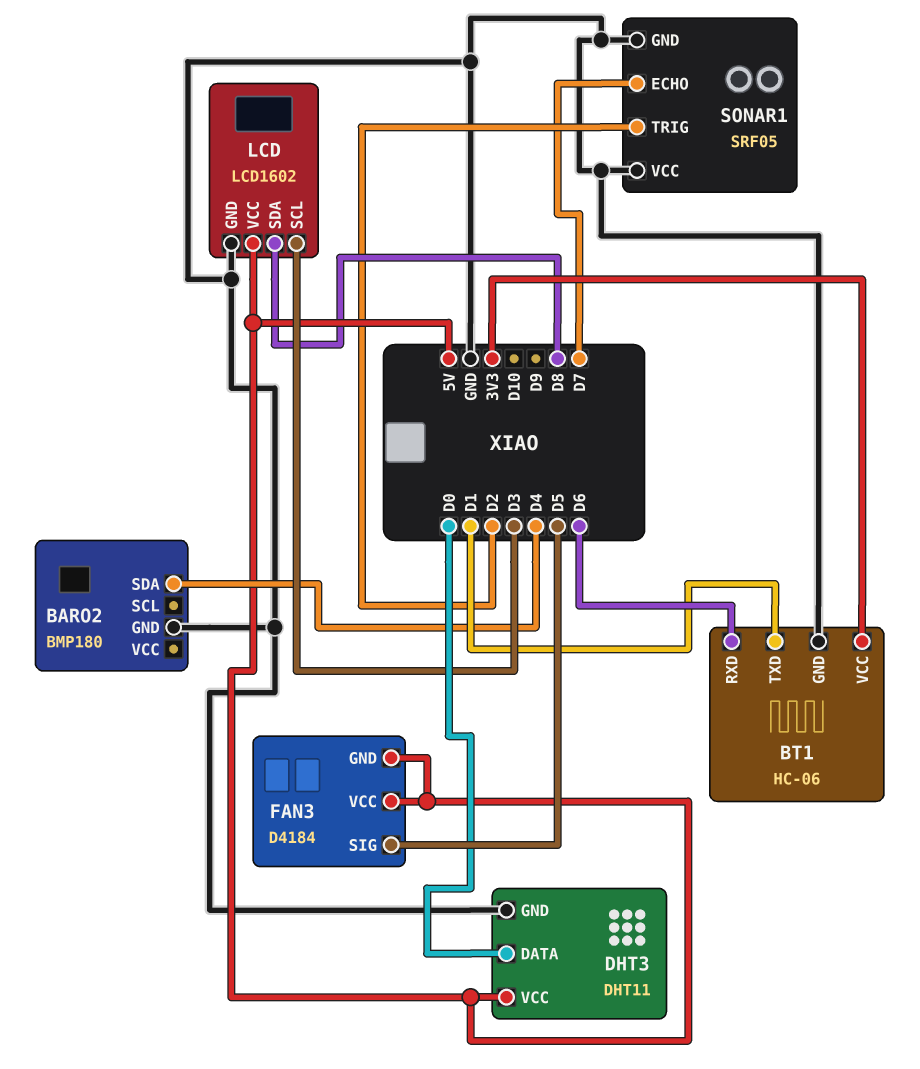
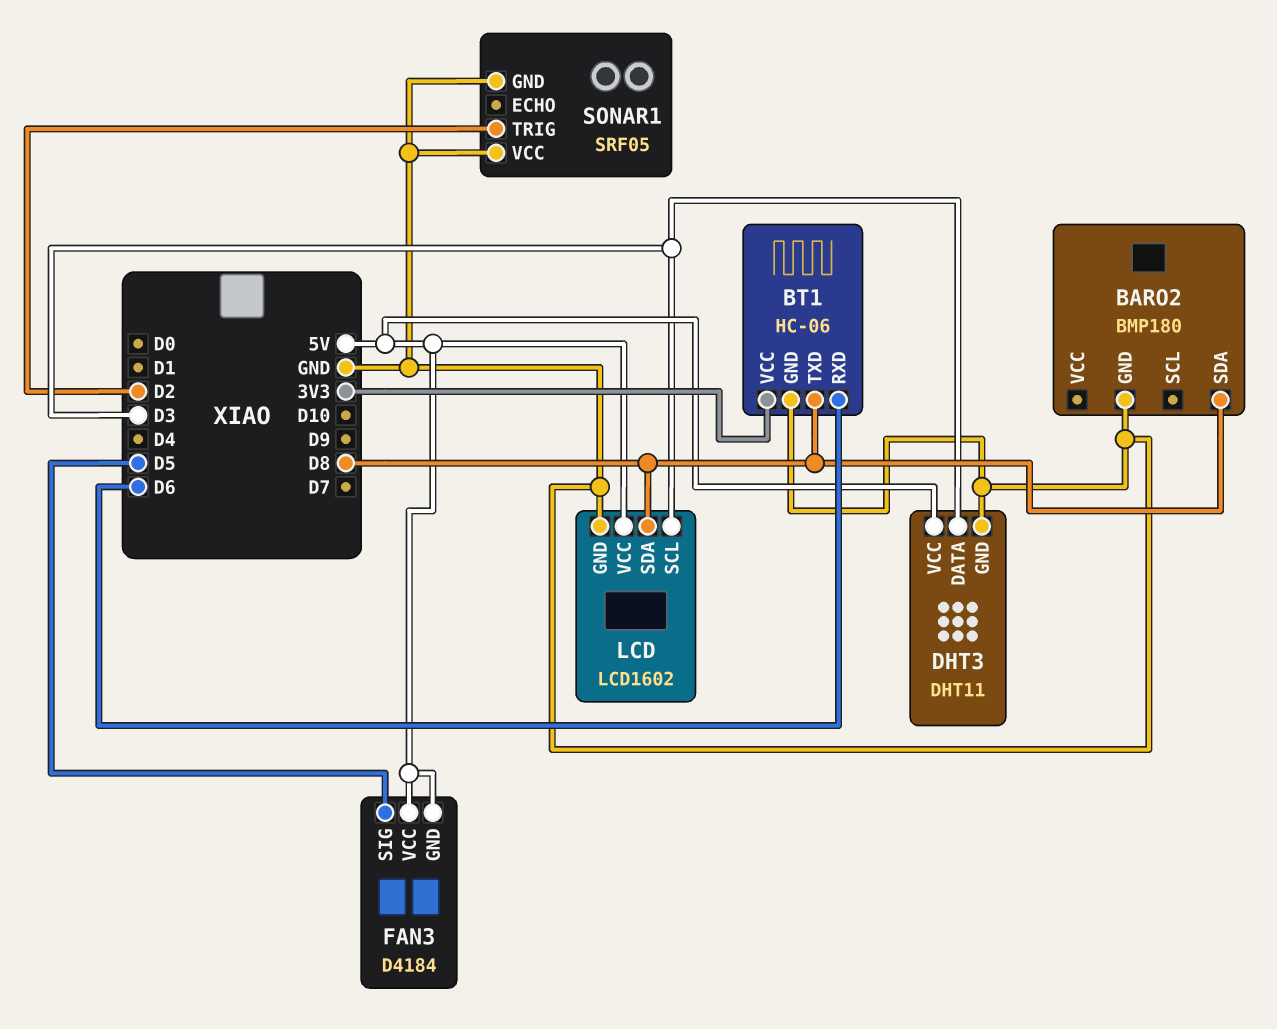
BARO2 pin SDA: D4 -> D8
BT1 pin TXD: D1 -> D8
DHT3 pin DATA: D0 -> D3
SONAR1 pin ECHO: D7 -> none

